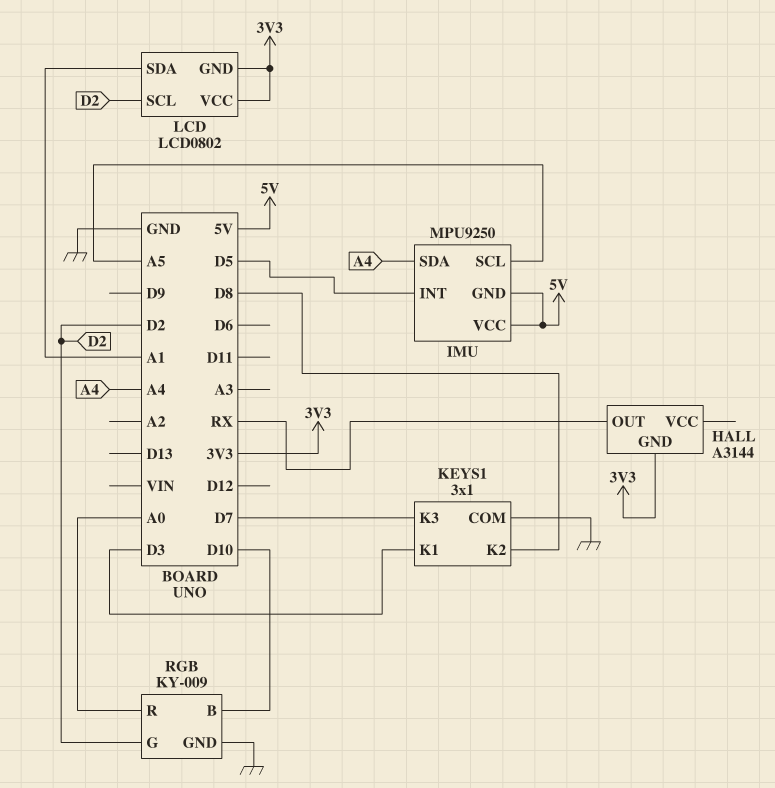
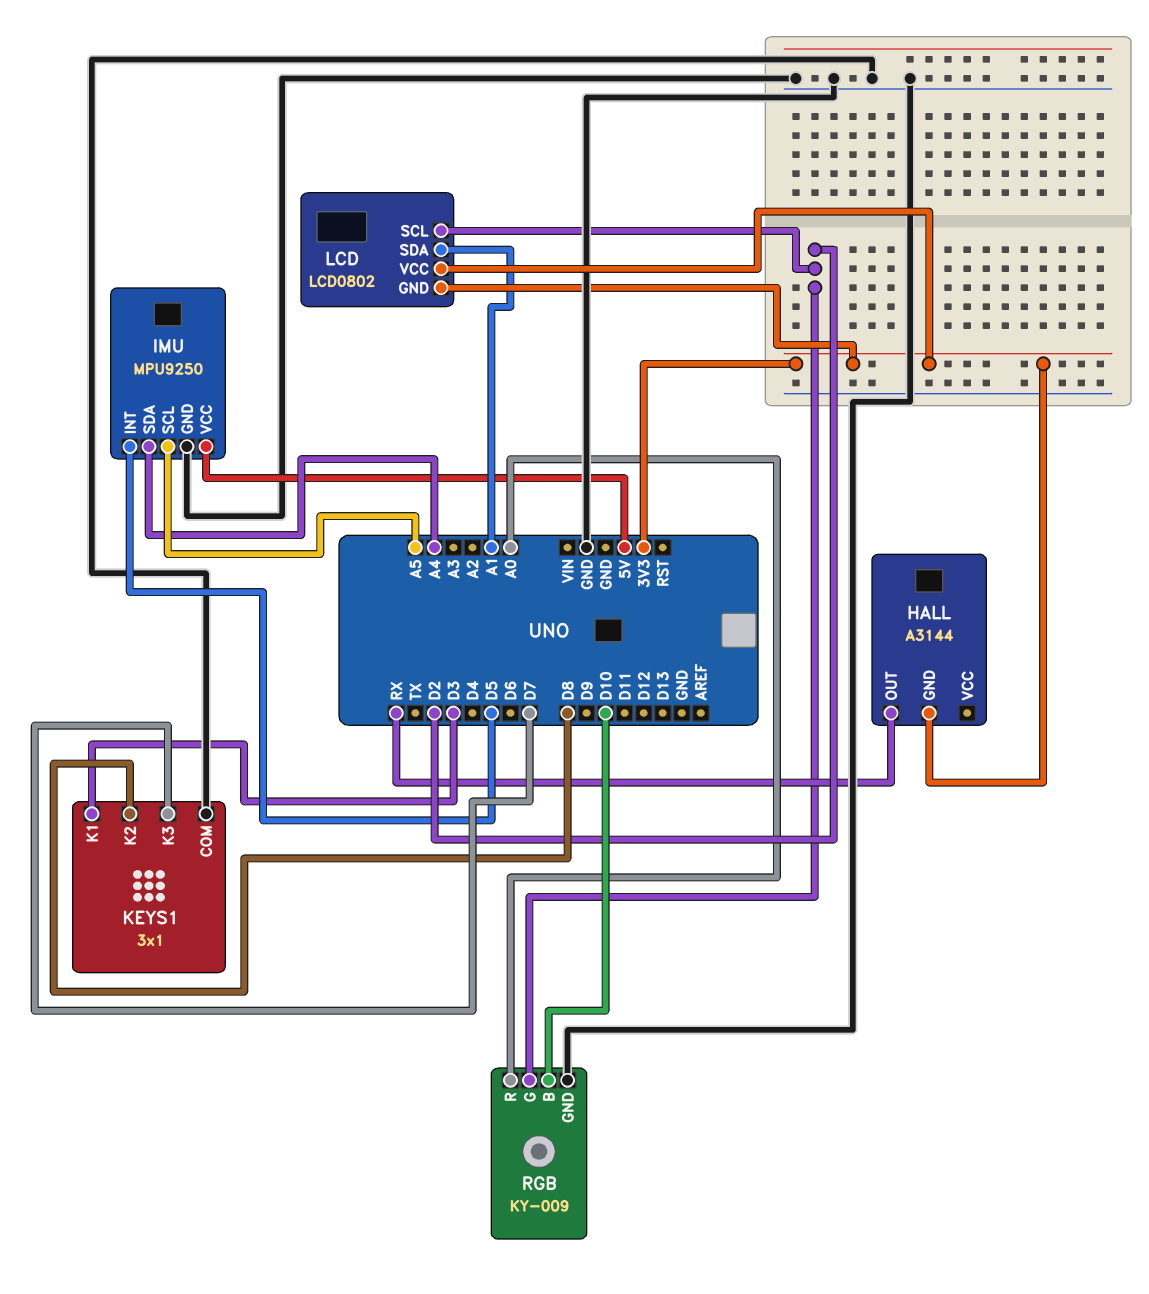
IMU pin GND: 5V -> GND

